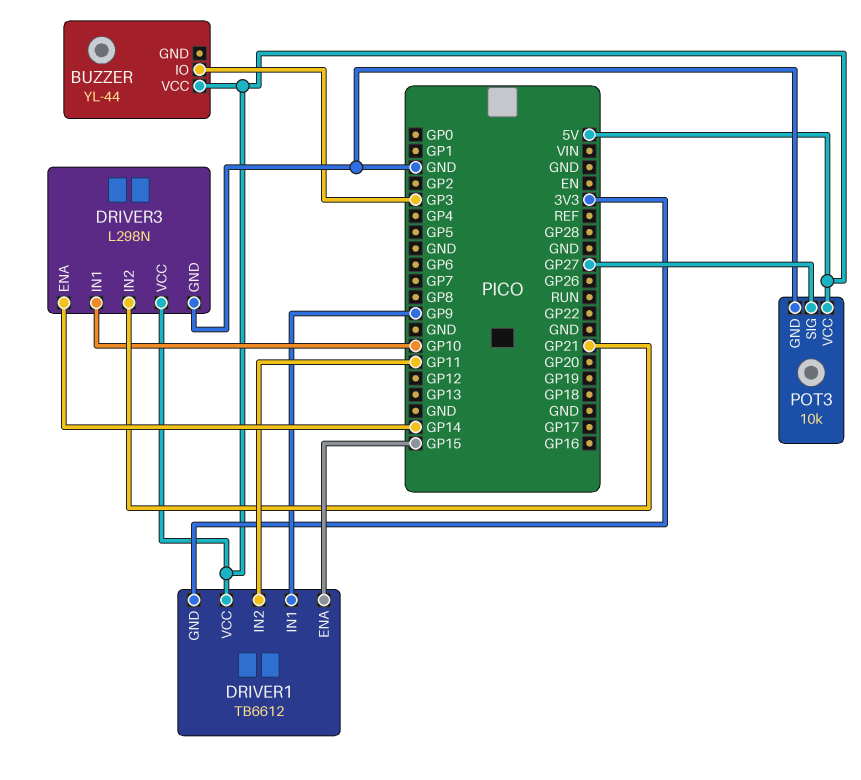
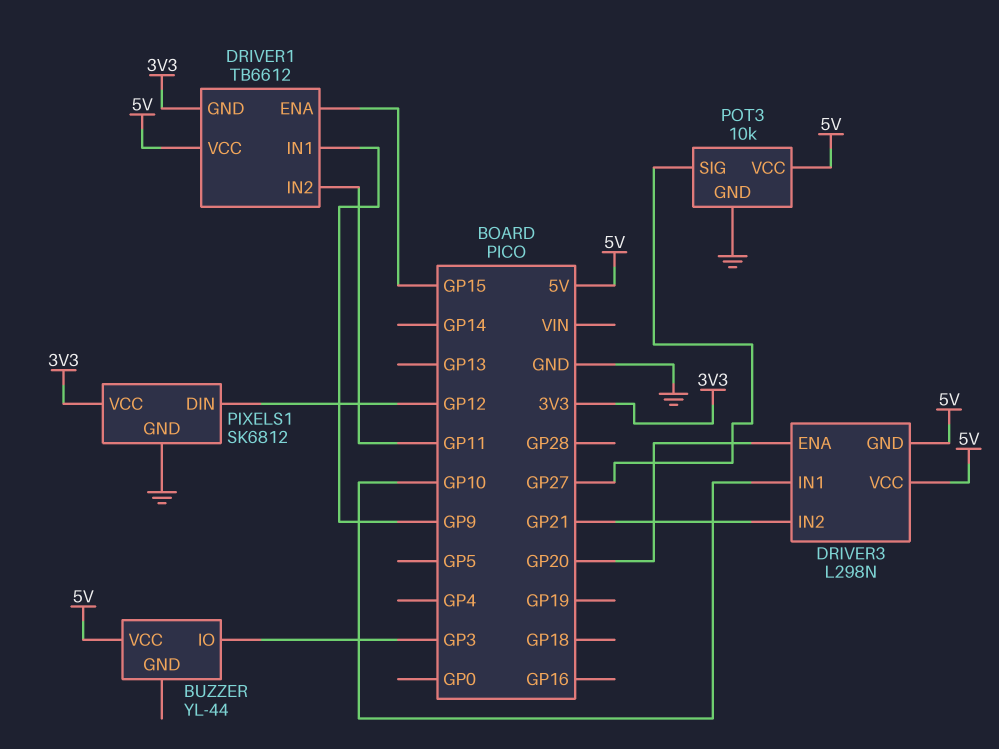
DRIVER3 pin ENA: GP14 -> GP20
DRIVER3 pin GND: GND -> 5V
PIXELS1: none -> SK6812
PIXELS1 pin DIN: none -> GP12
PIXELS1 pin GND: none -> GND
PIXELS1 pin VCC: none -> 3V3

